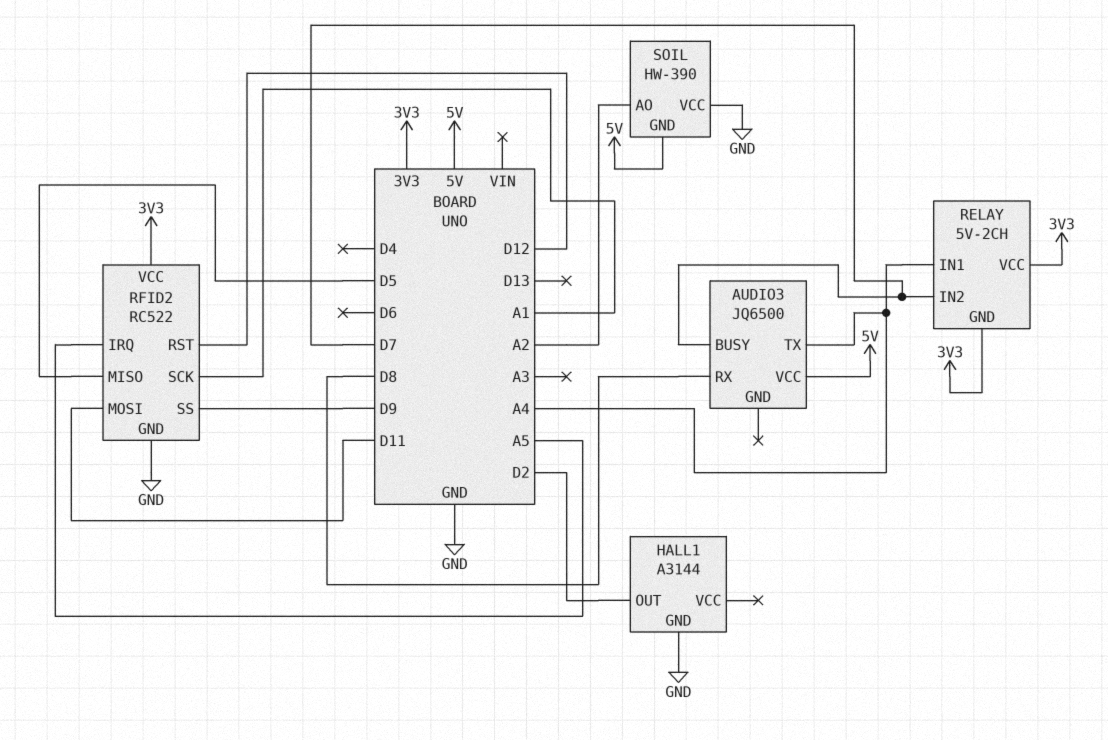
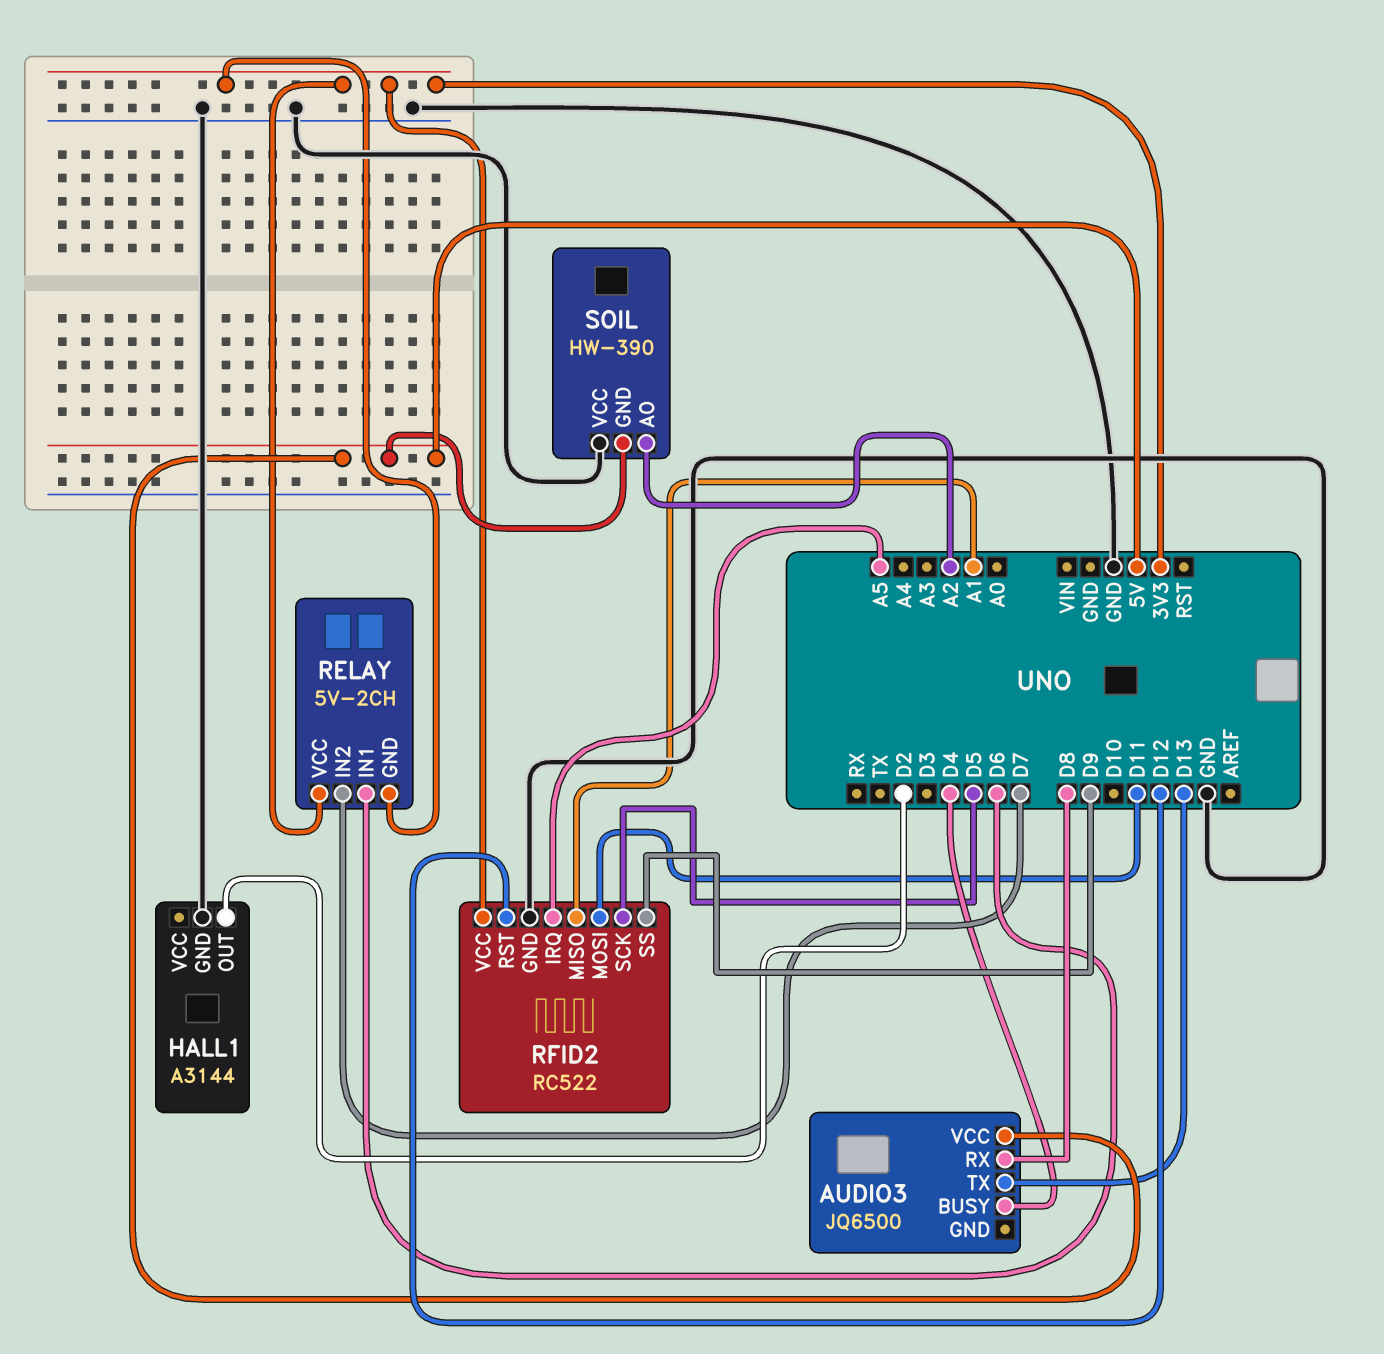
AUDIO3 pin BUSY: D7 -> D4
AUDIO3 pin TX: A4 -> D13
RELAY pin IN1: A4 -> D6
RFID2 pin MISO: D5 -> A1
RFID2 pin SCK: A1 -> D5

